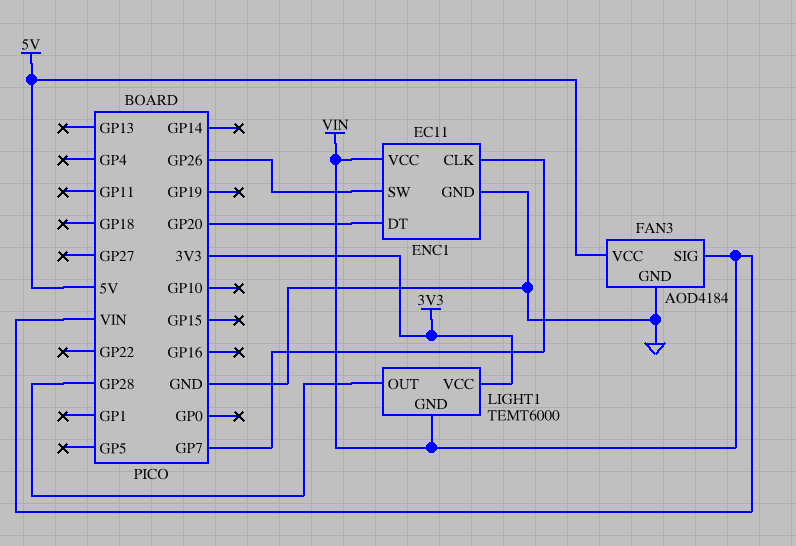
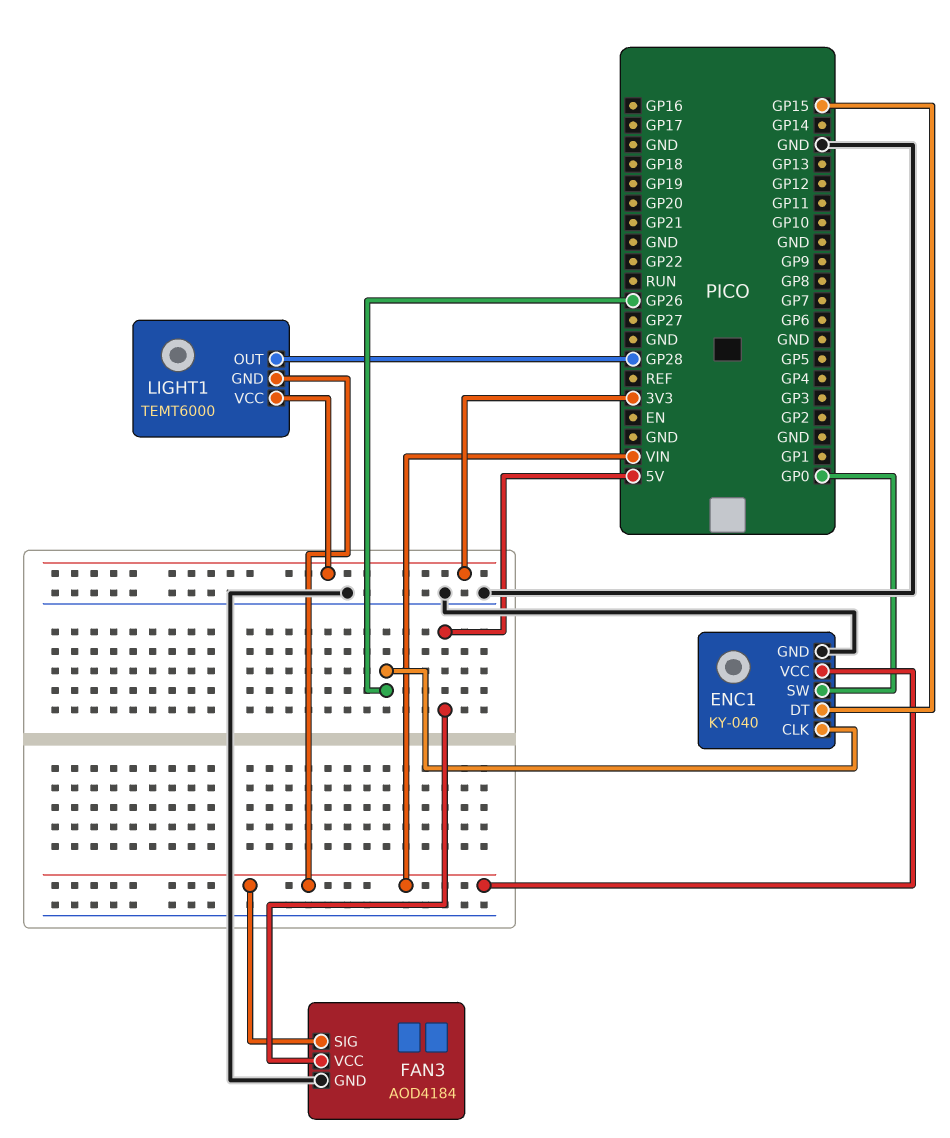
ENC1: EC11 -> KY-040
ENC1 pin CLK: GP7 -> GP26
ENC1 pin DT: GP20 -> GP15
ENC1 pin SW: GP26 -> GP0

